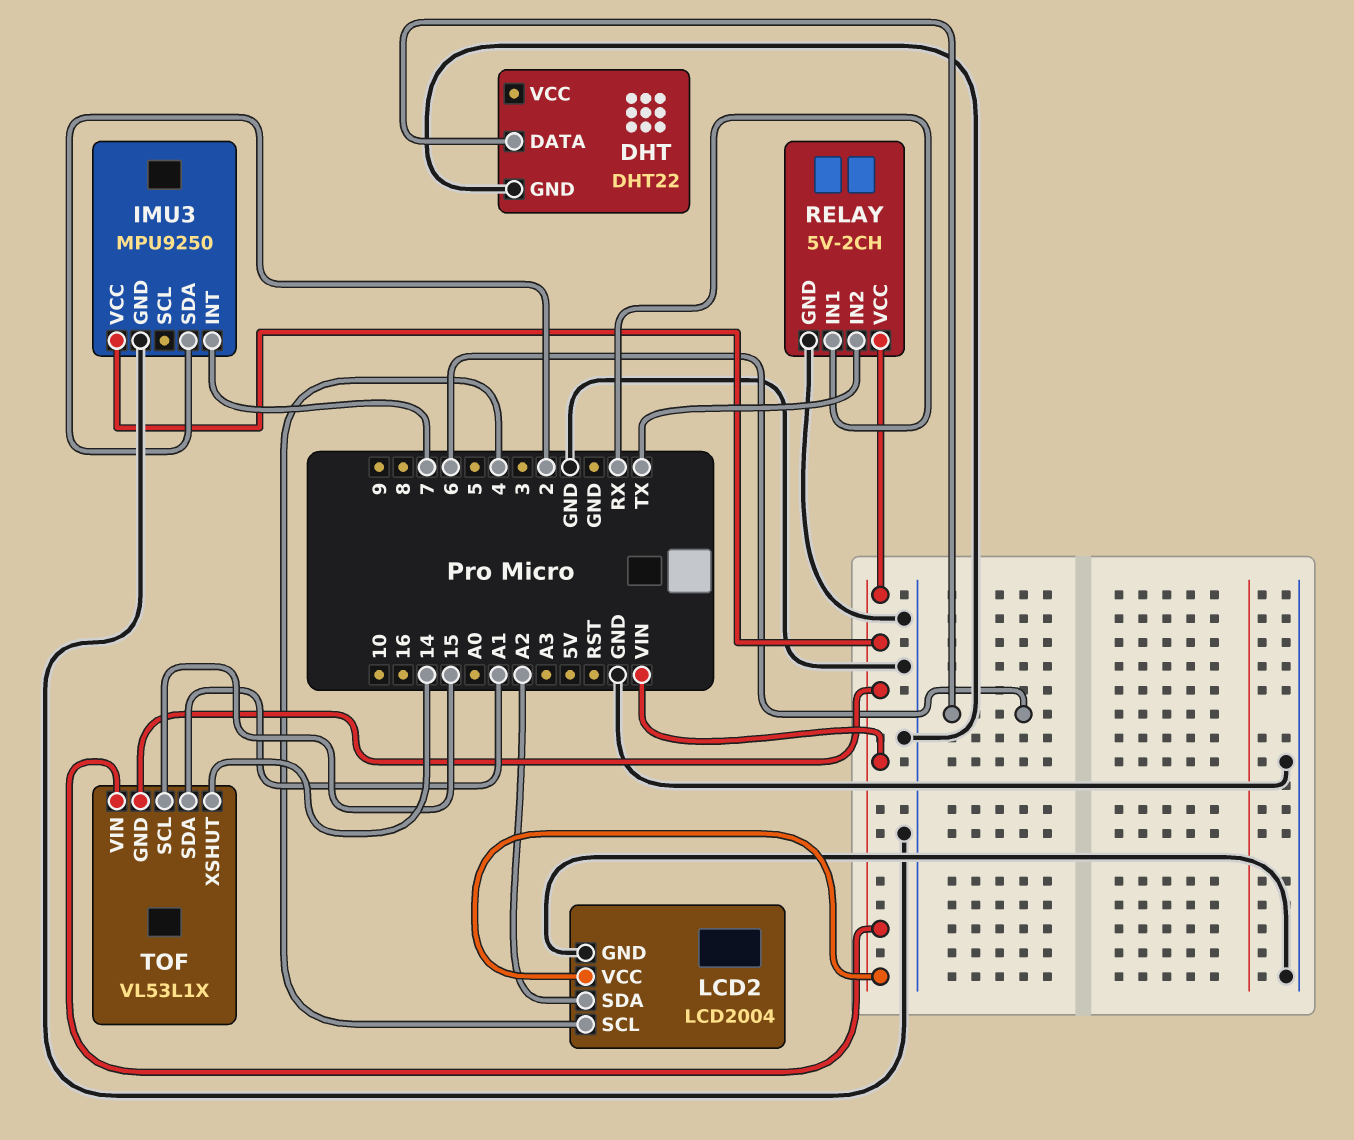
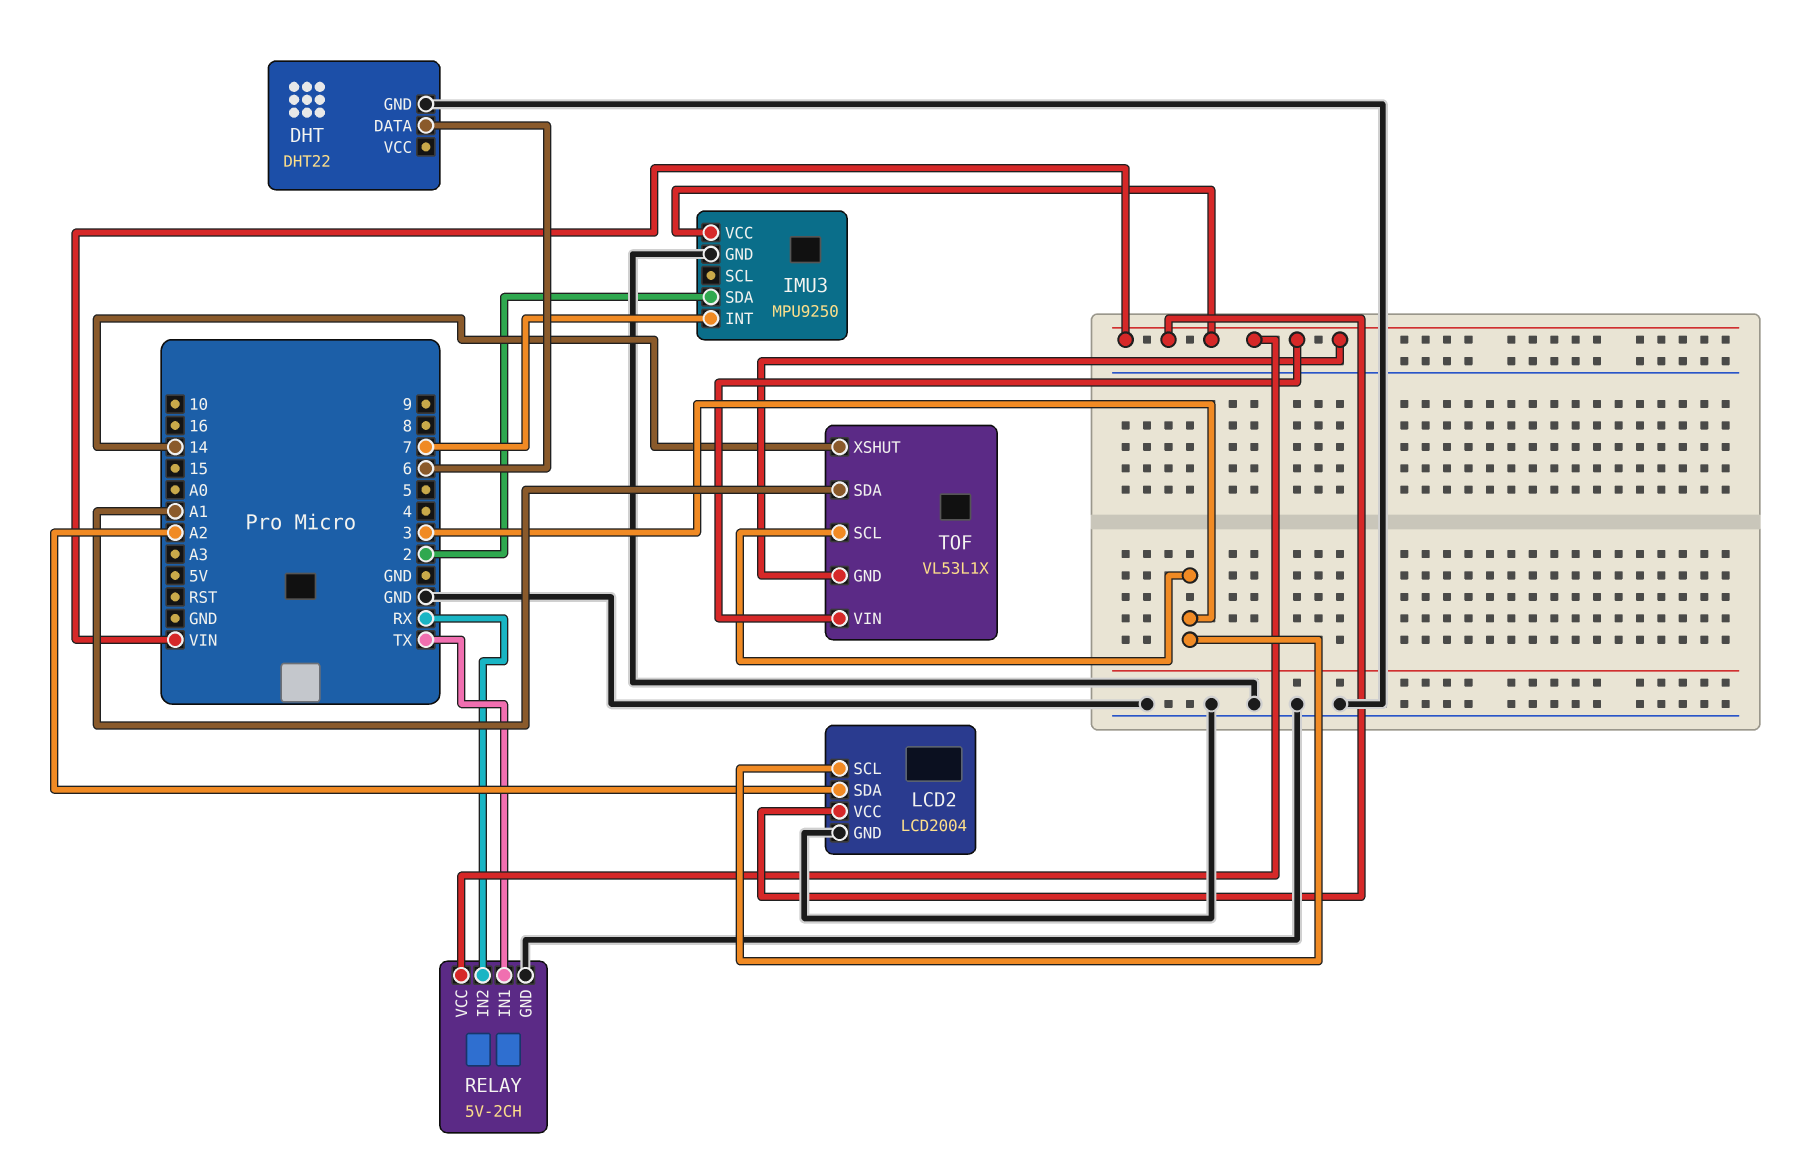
LCD2 pin SCL: 4 -> 3
RELAY pin IN1: RX -> TX
RELAY pin IN2: TX -> RX
TOF pin SCL: 15 -> 3

